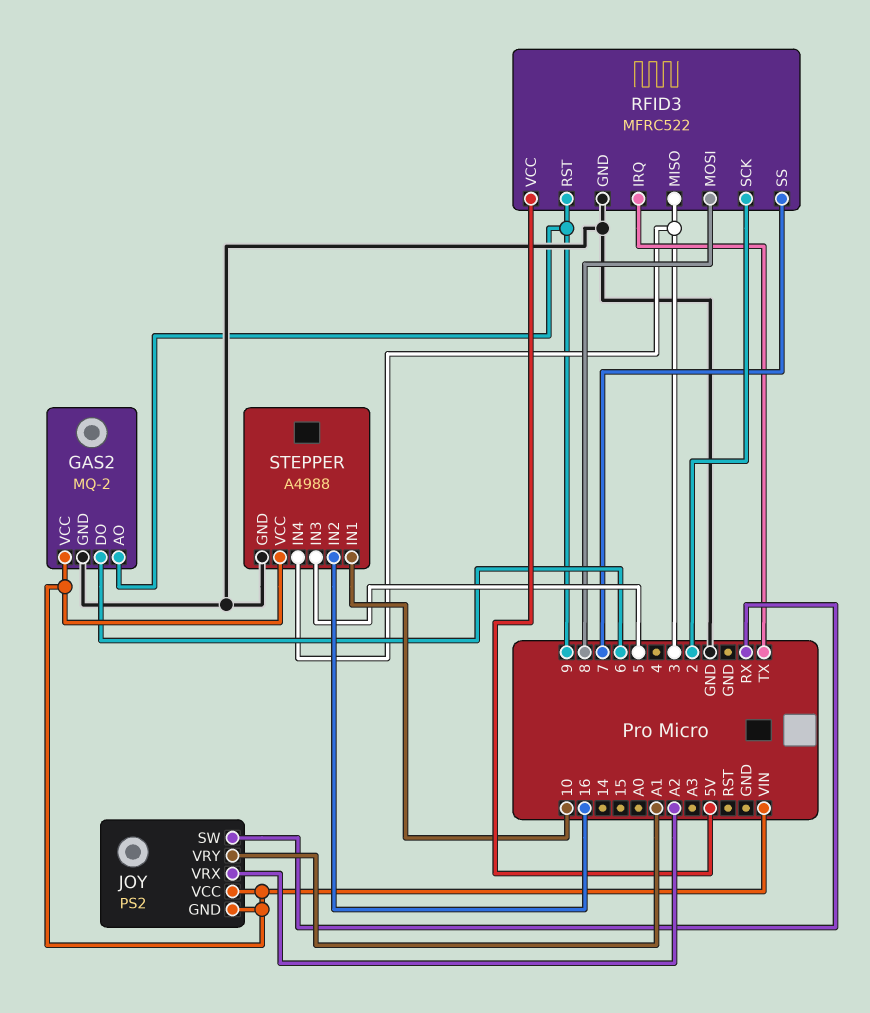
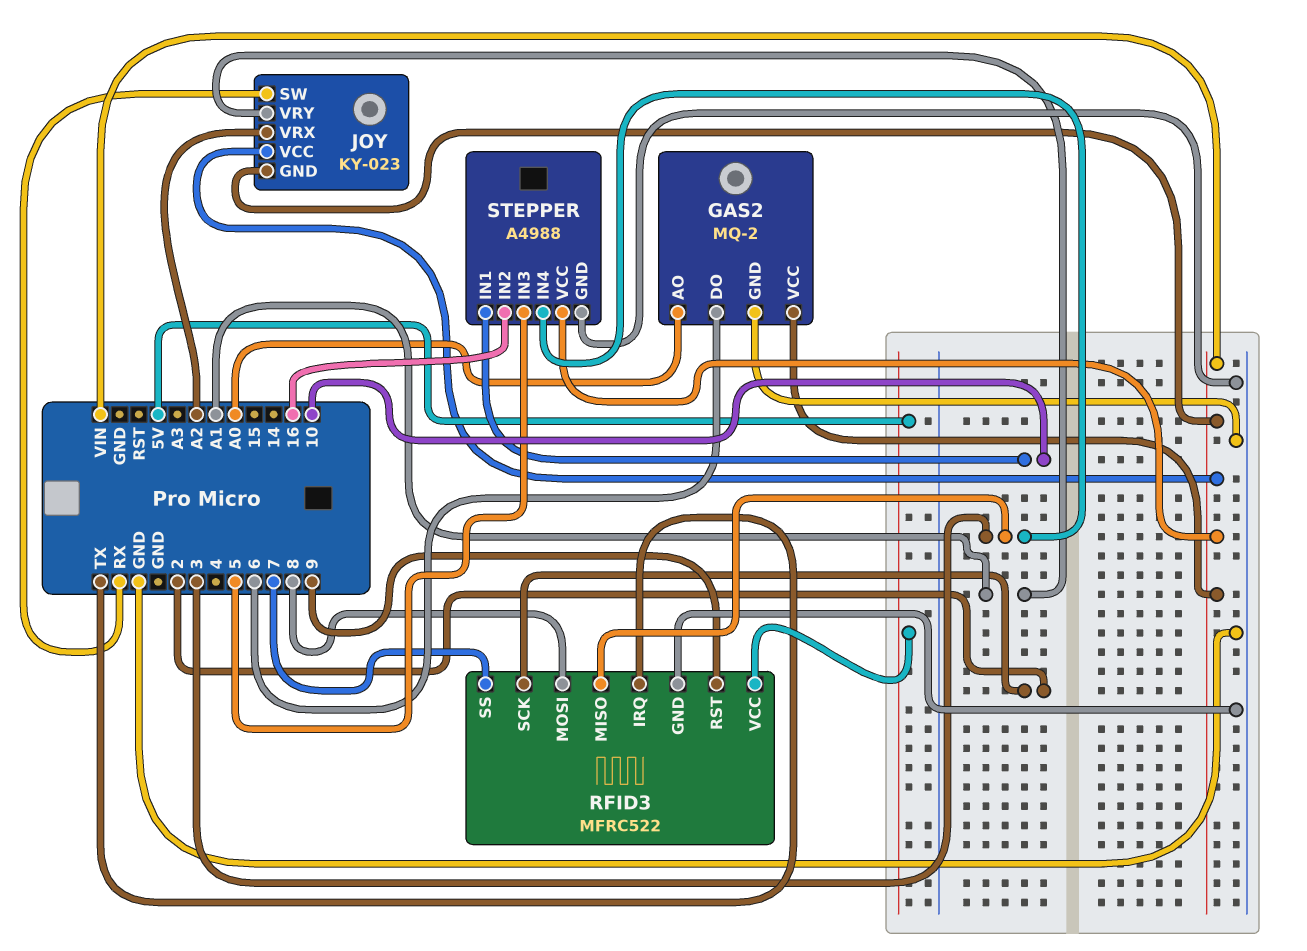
GAS2 pin AO: 9 -> A0
JOY: PS2 -> KY-023

